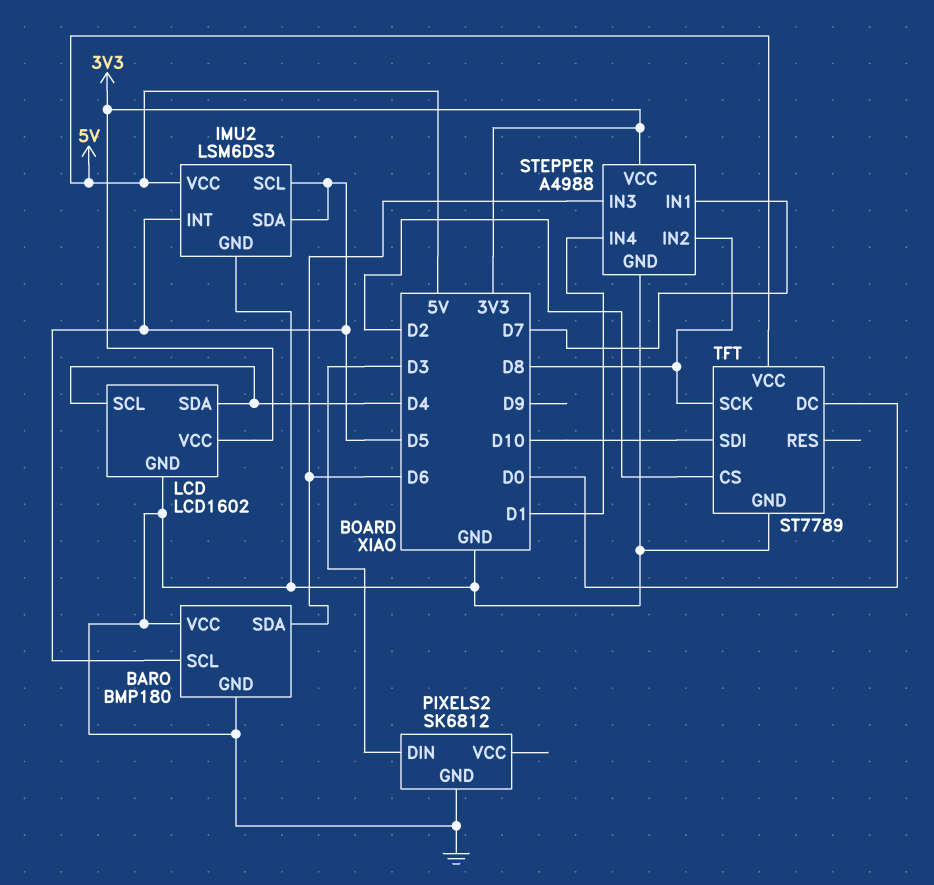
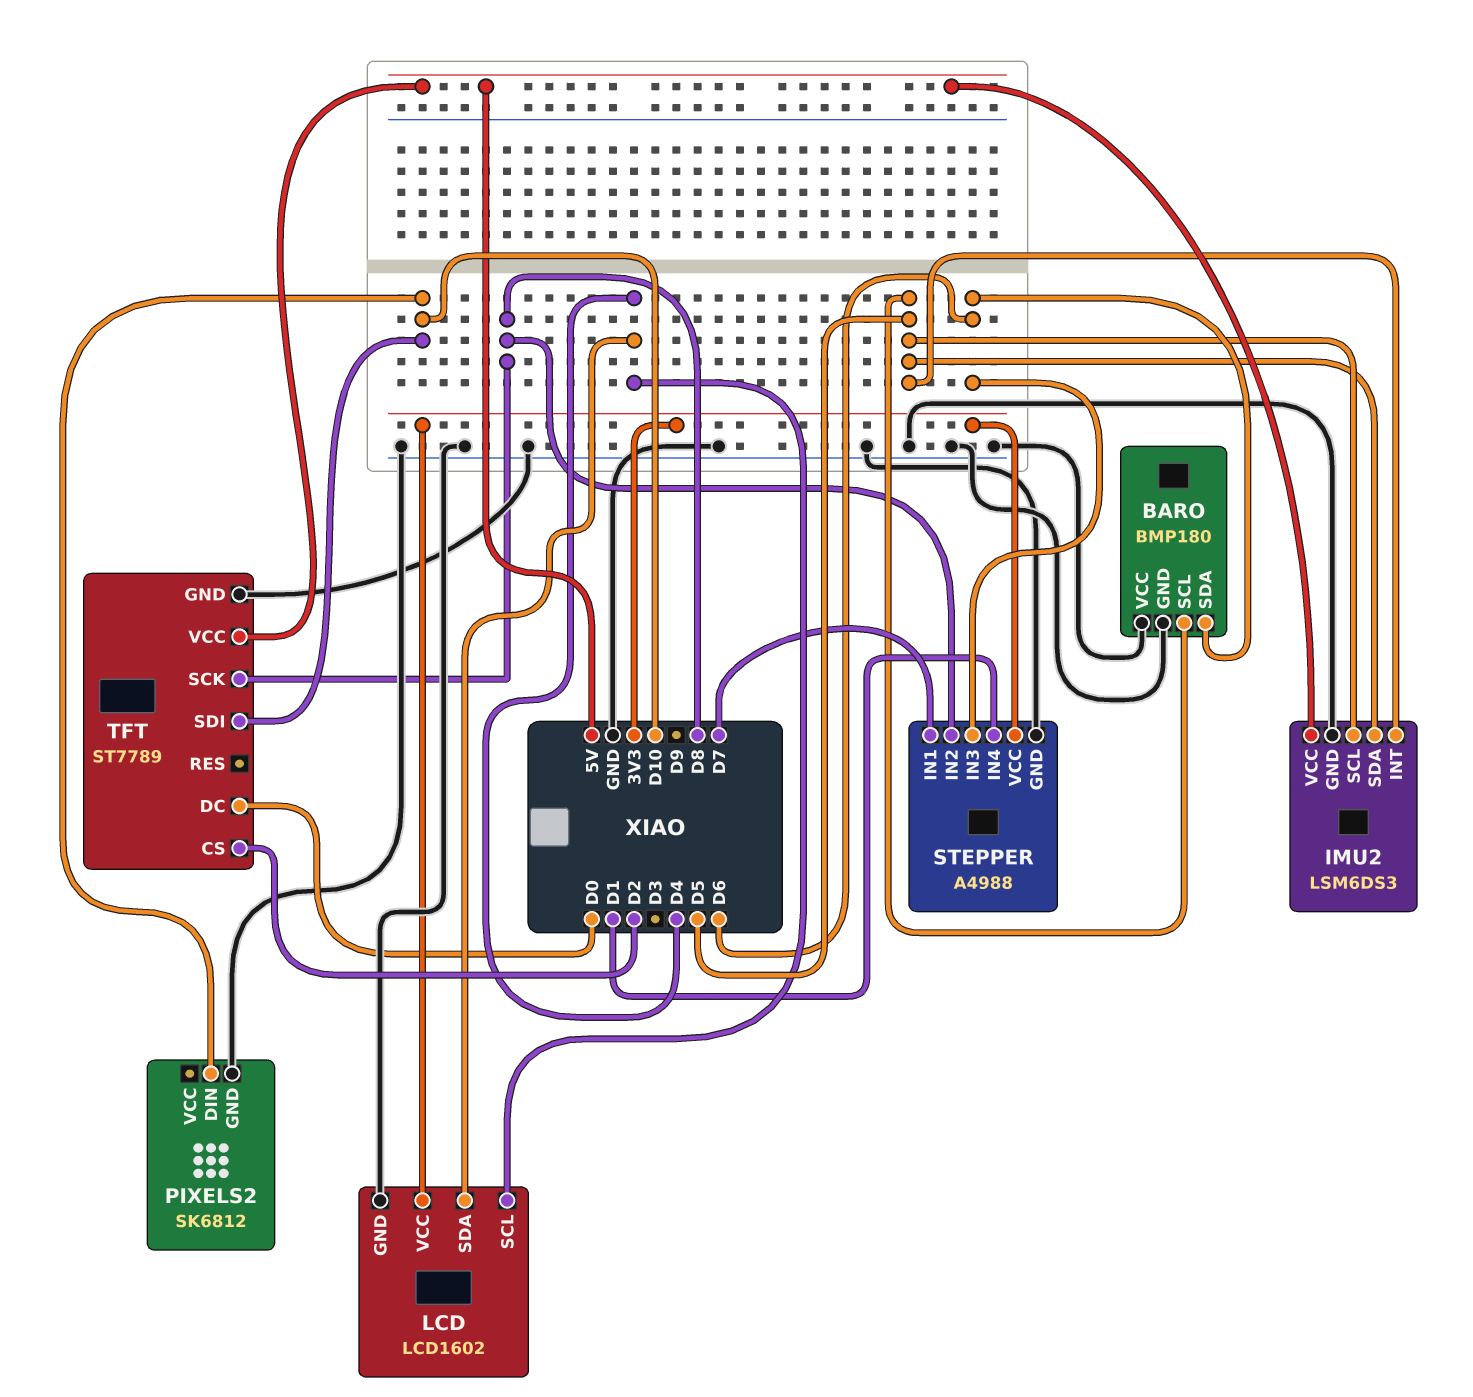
PIXELS2 pin DIN: D3 -> D10

